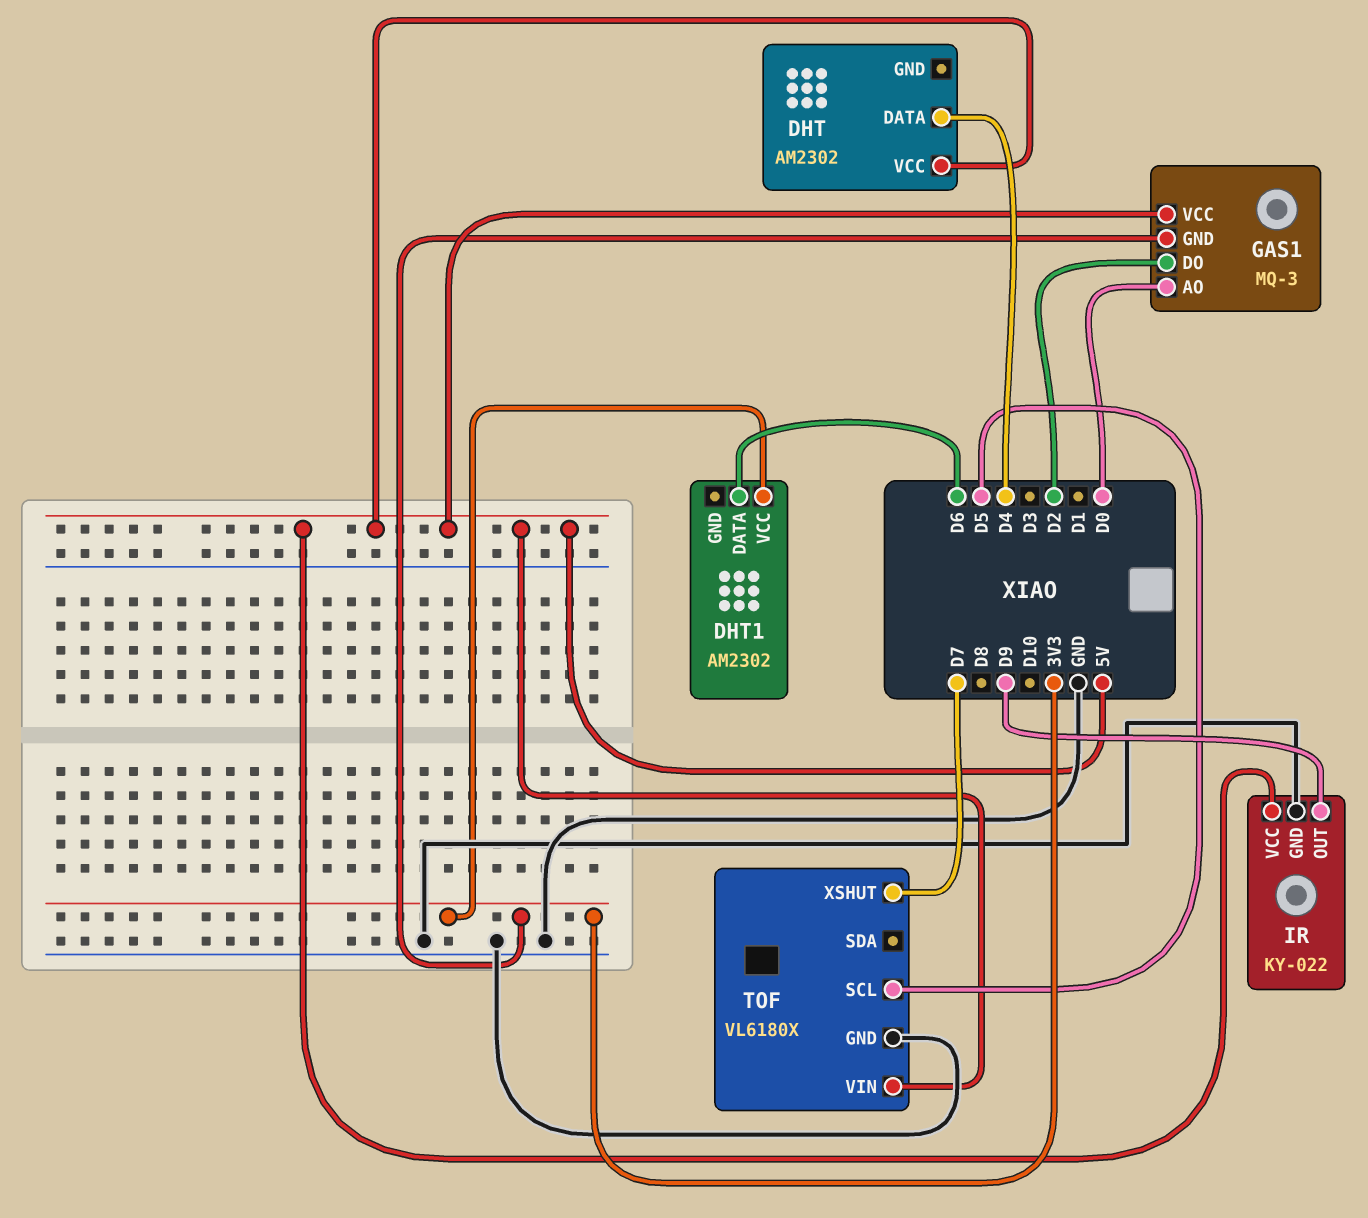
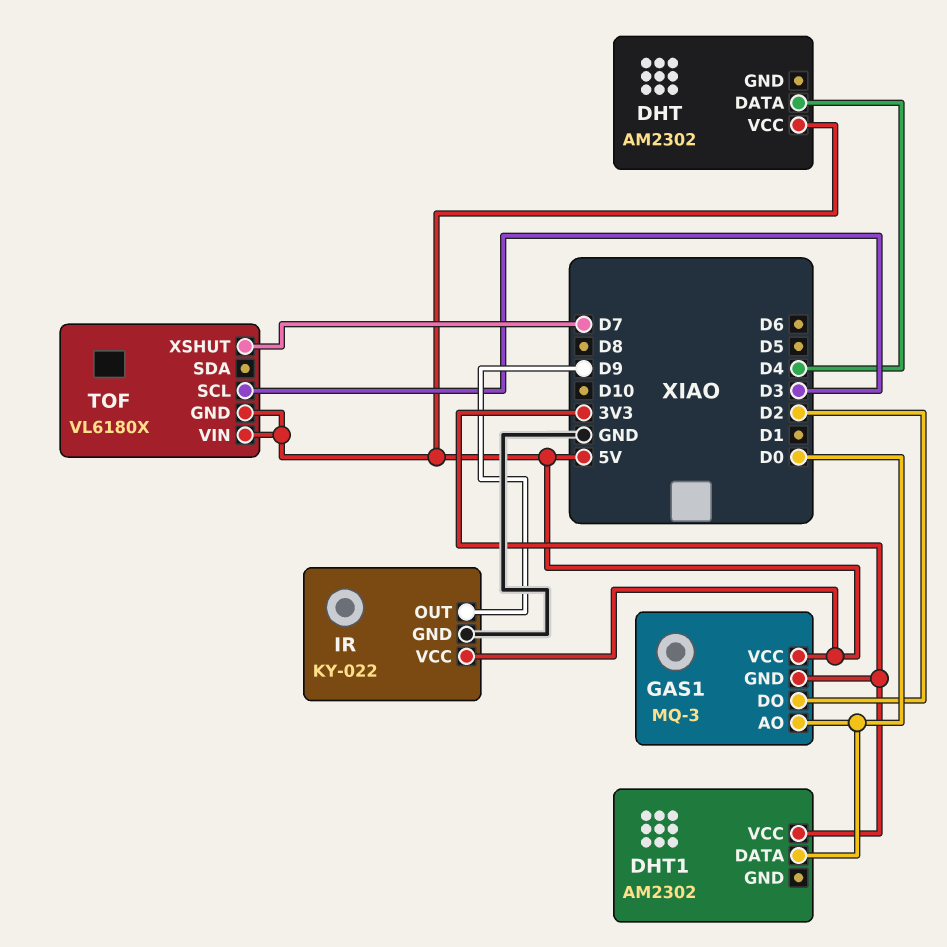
DHT1 pin DATA: D6 -> D0
TOF pin GND: GND -> 5V
TOF pin SCL: D5 -> D3

